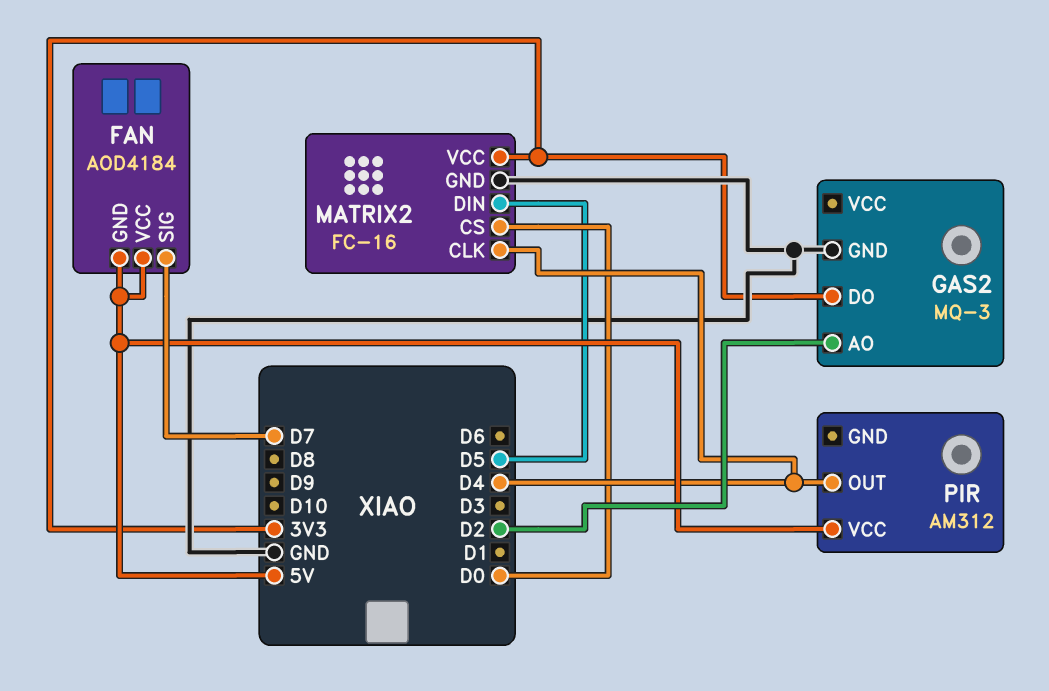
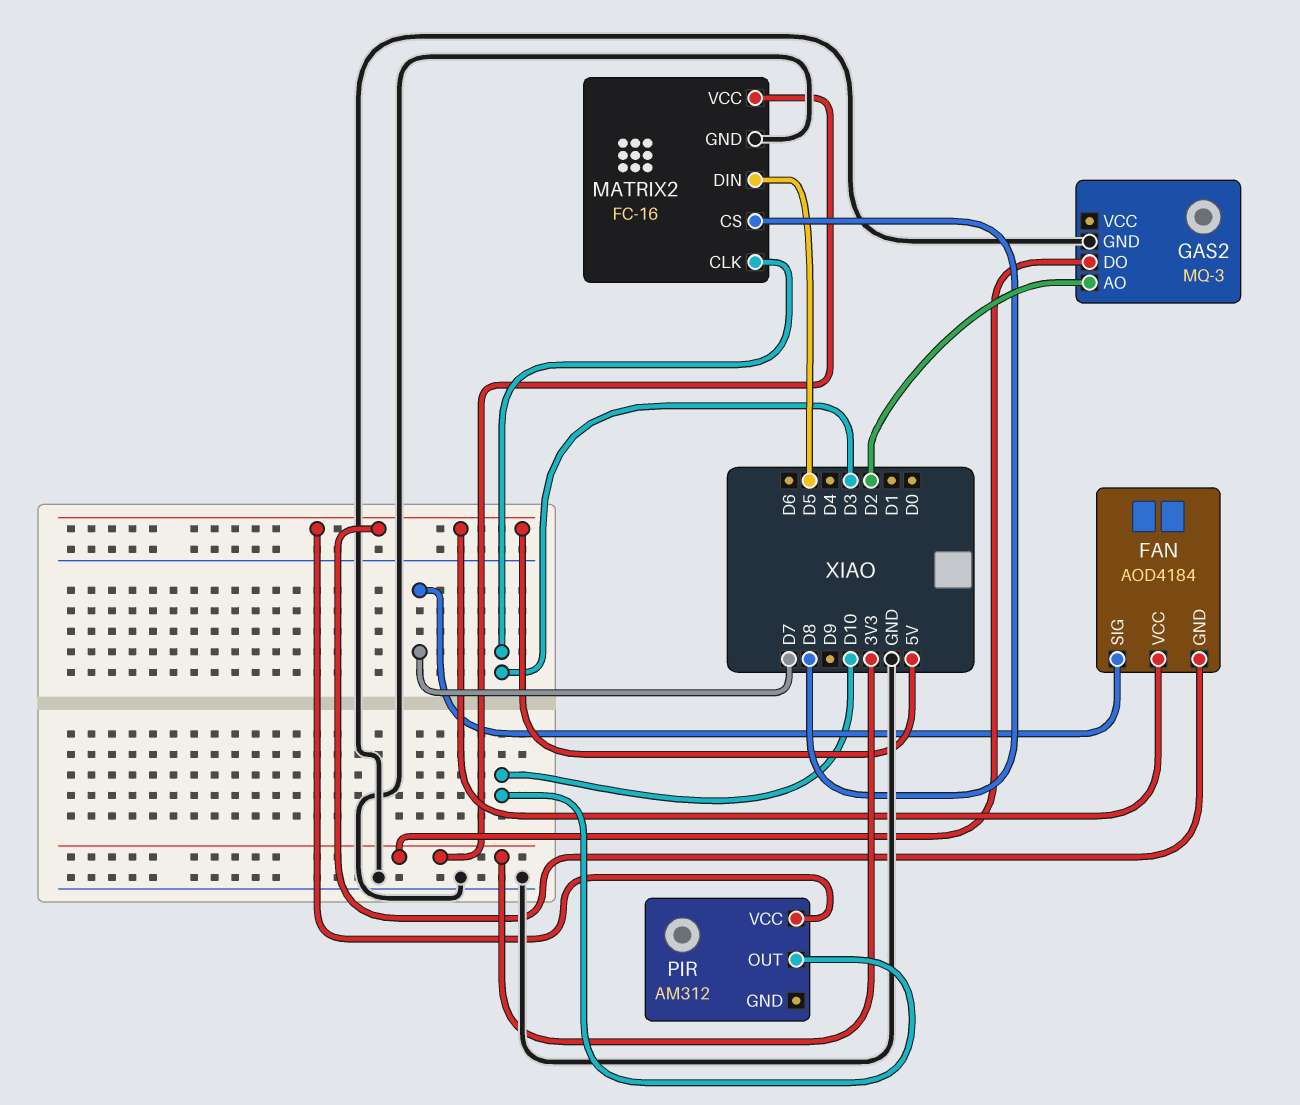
MATRIX2 pin CLK: D4 -> D3
MATRIX2 pin CS: D0 -> D8
PIR pin OUT: D4 -> D10

